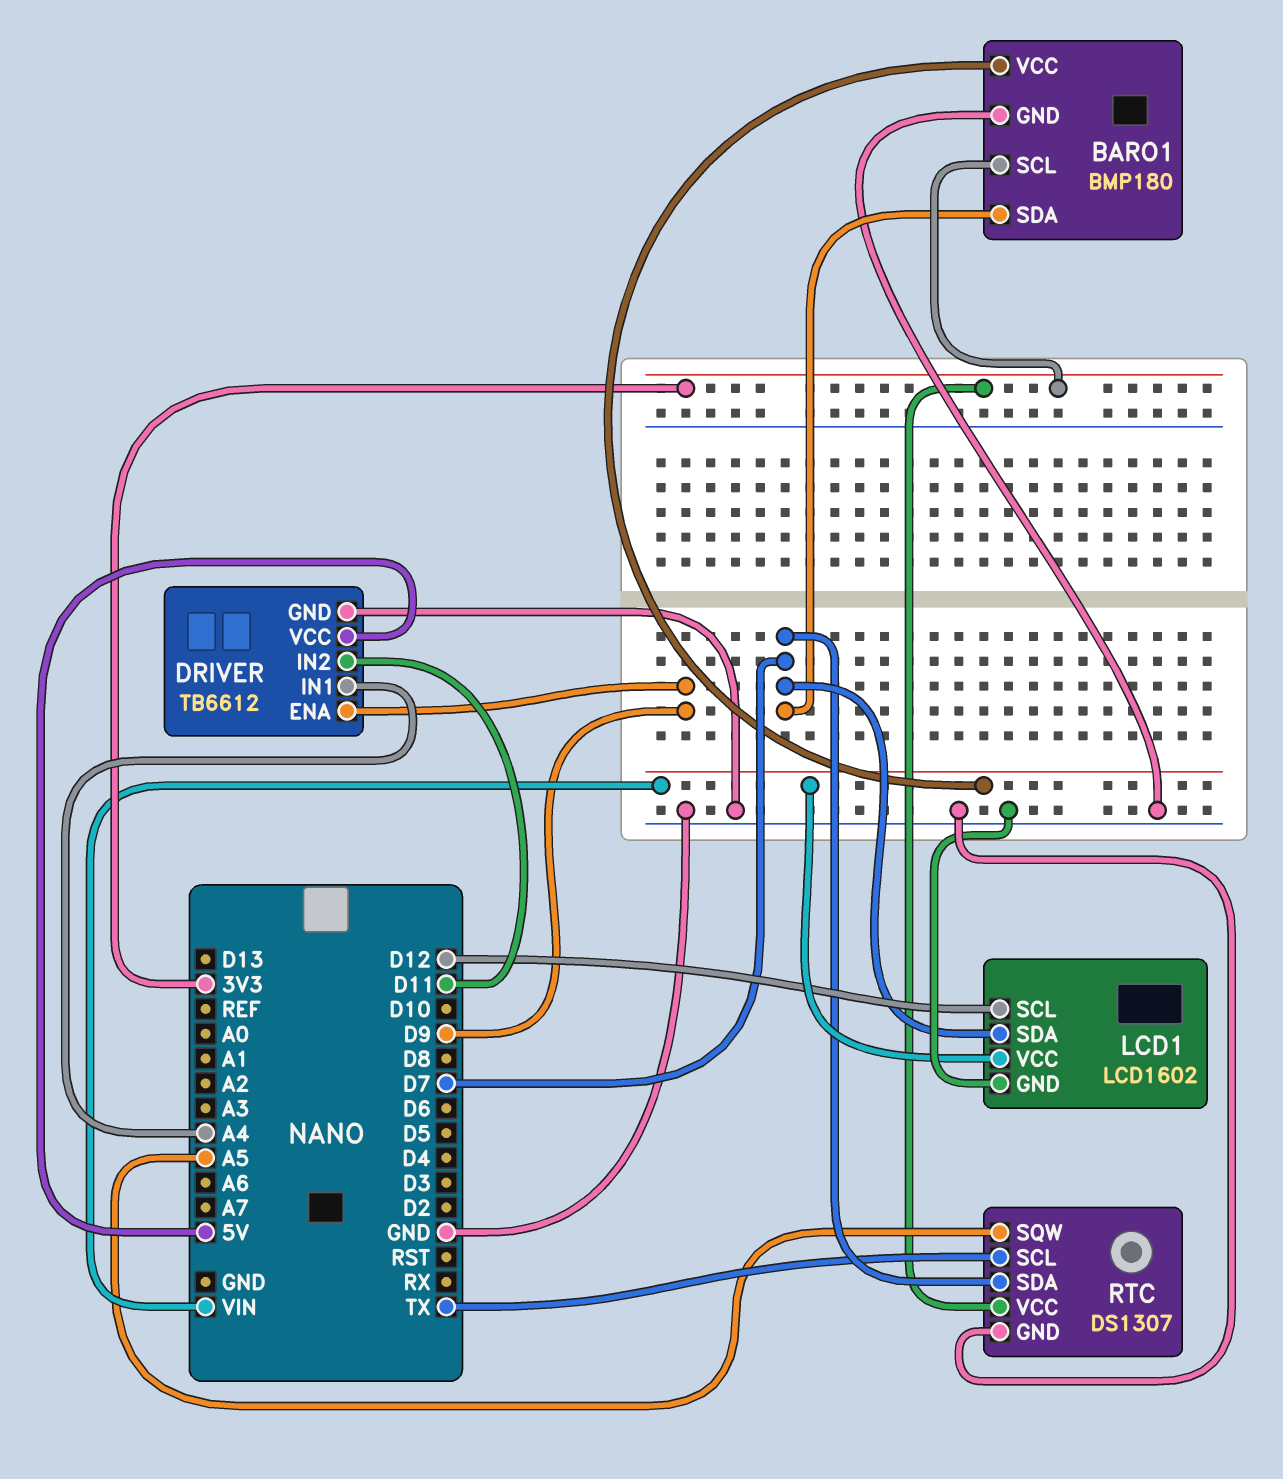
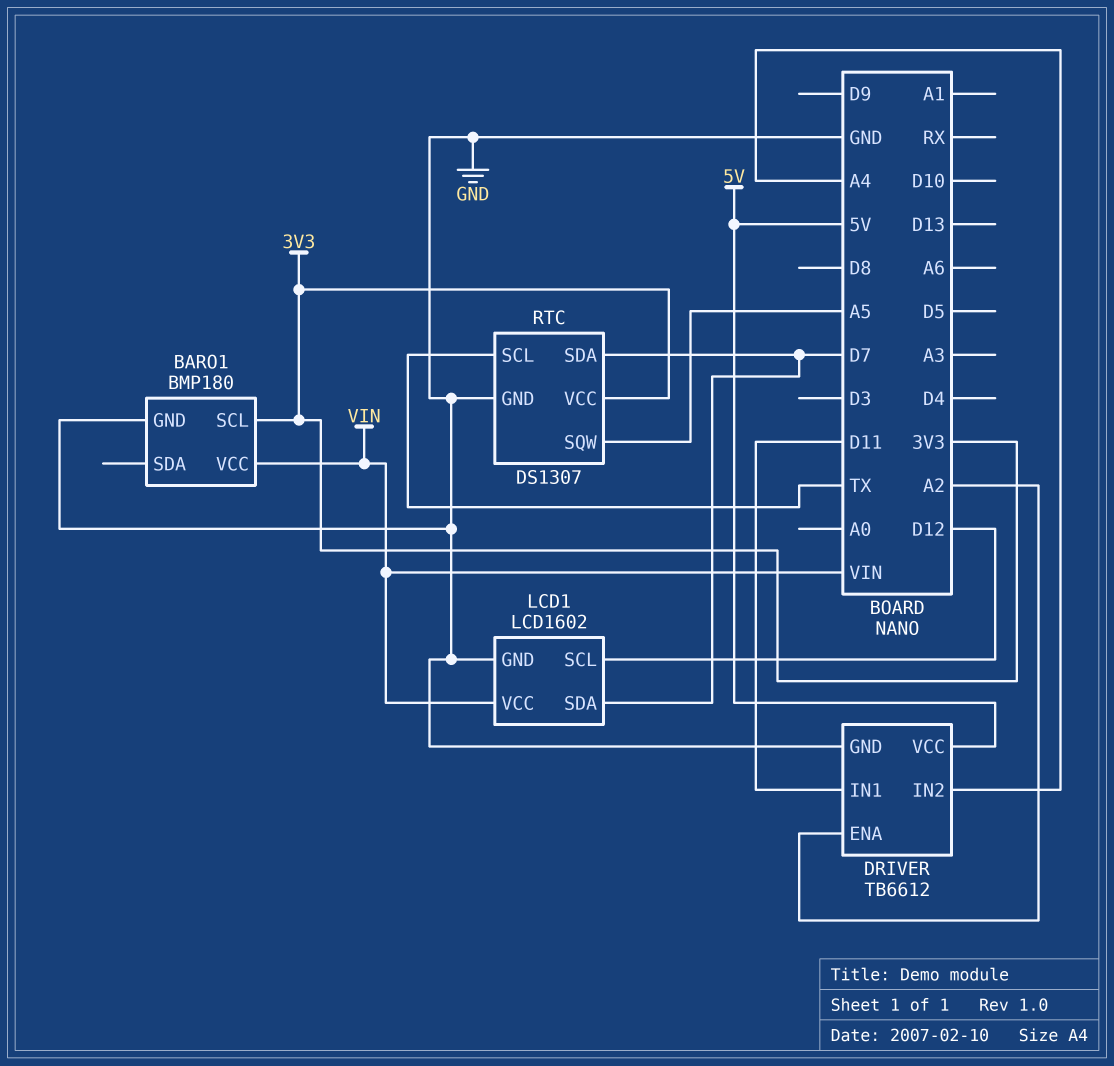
BARO1 pin SDA: D7 -> none
DRIVER pin ENA: D9 -> A2
DRIVER pin IN1: A4 -> D11
DRIVER pin IN2: D11 -> A4

